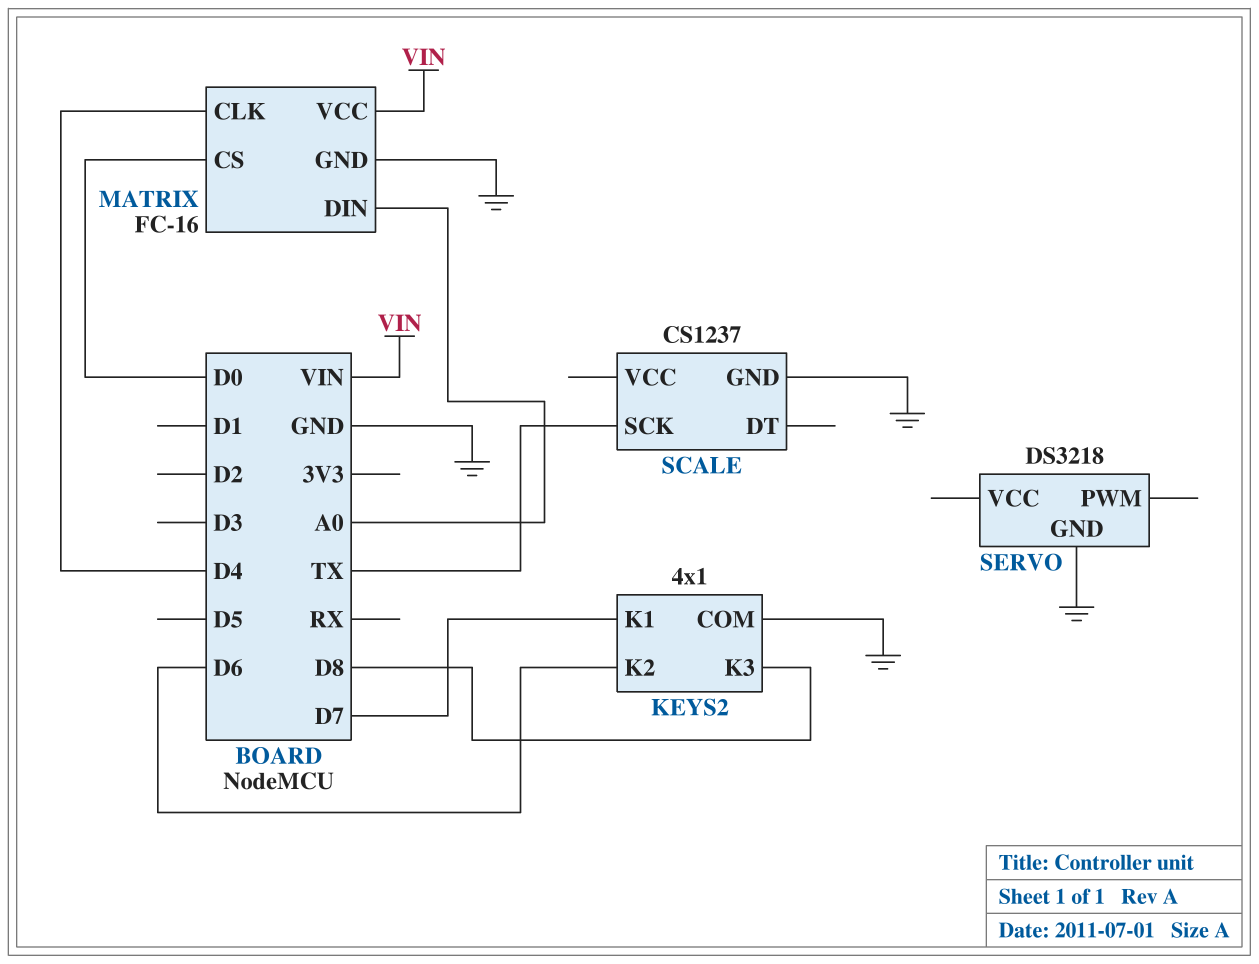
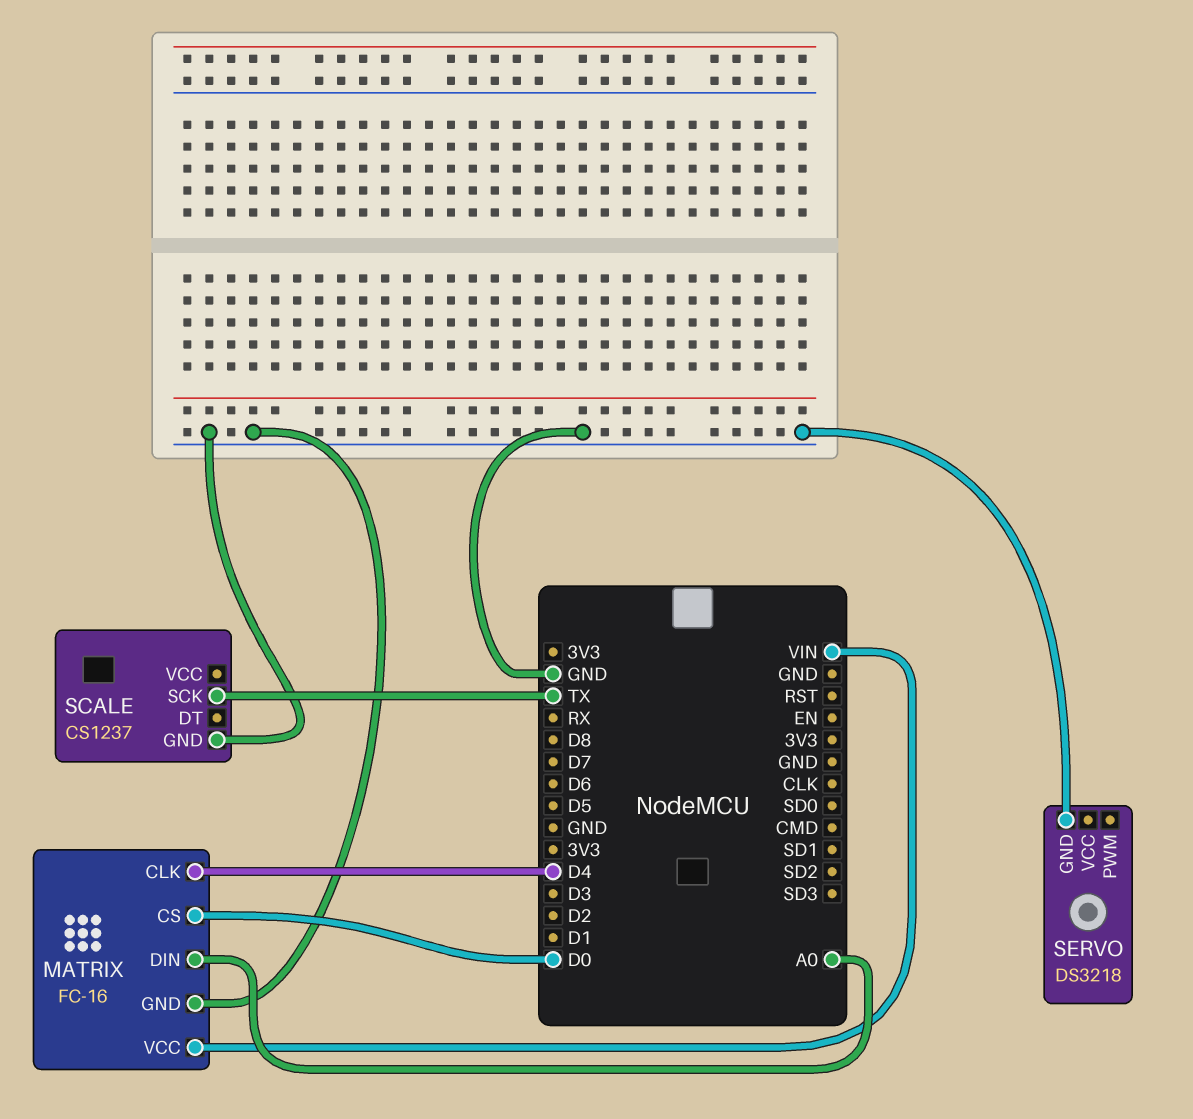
KEYS2: 4x1 -> none
KEYS2 pin COM: GND -> none
KEYS2 pin K1: D7 -> none
KEYS2 pin K2: D6 -> none
KEYS2 pin K3: D8 -> none

